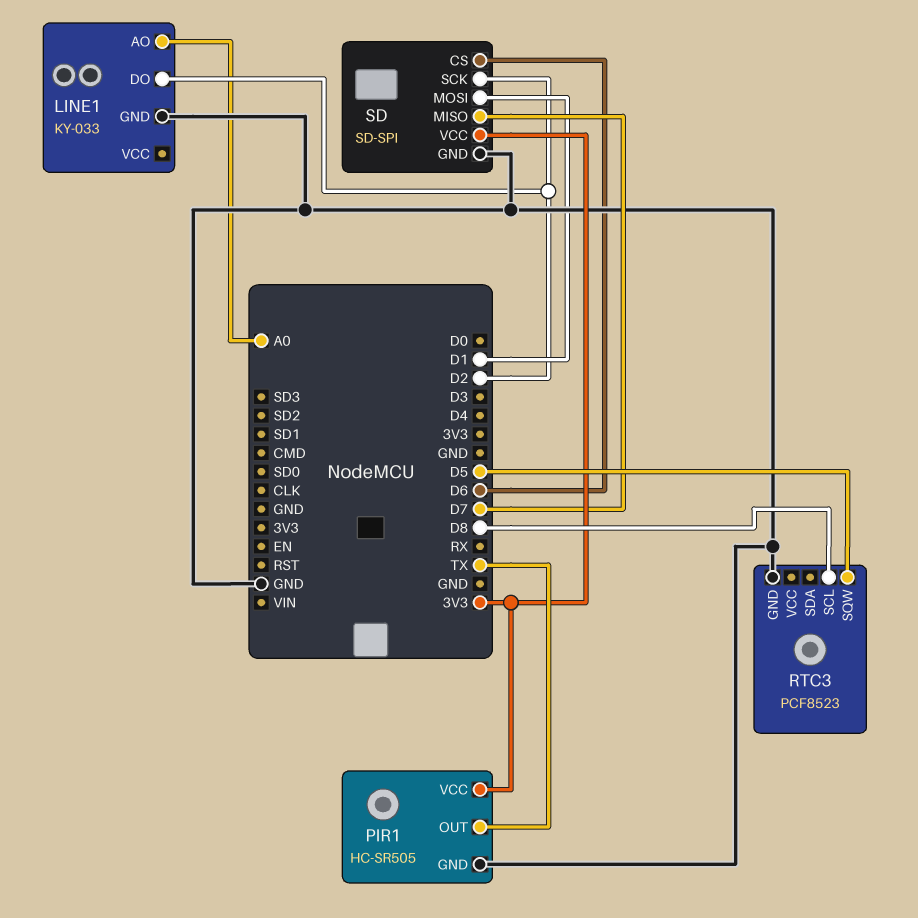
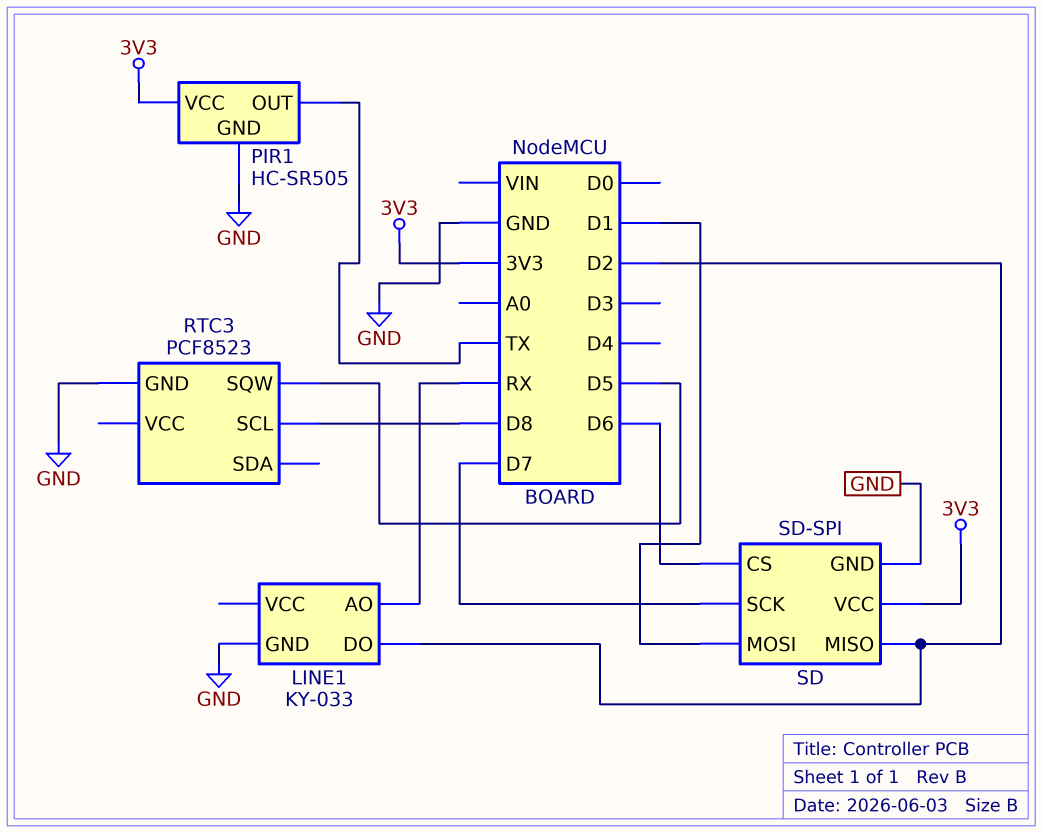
LINE1 pin AO: A0 -> RX
SD pin MISO: D7 -> D2
SD pin SCK: D2 -> D7

